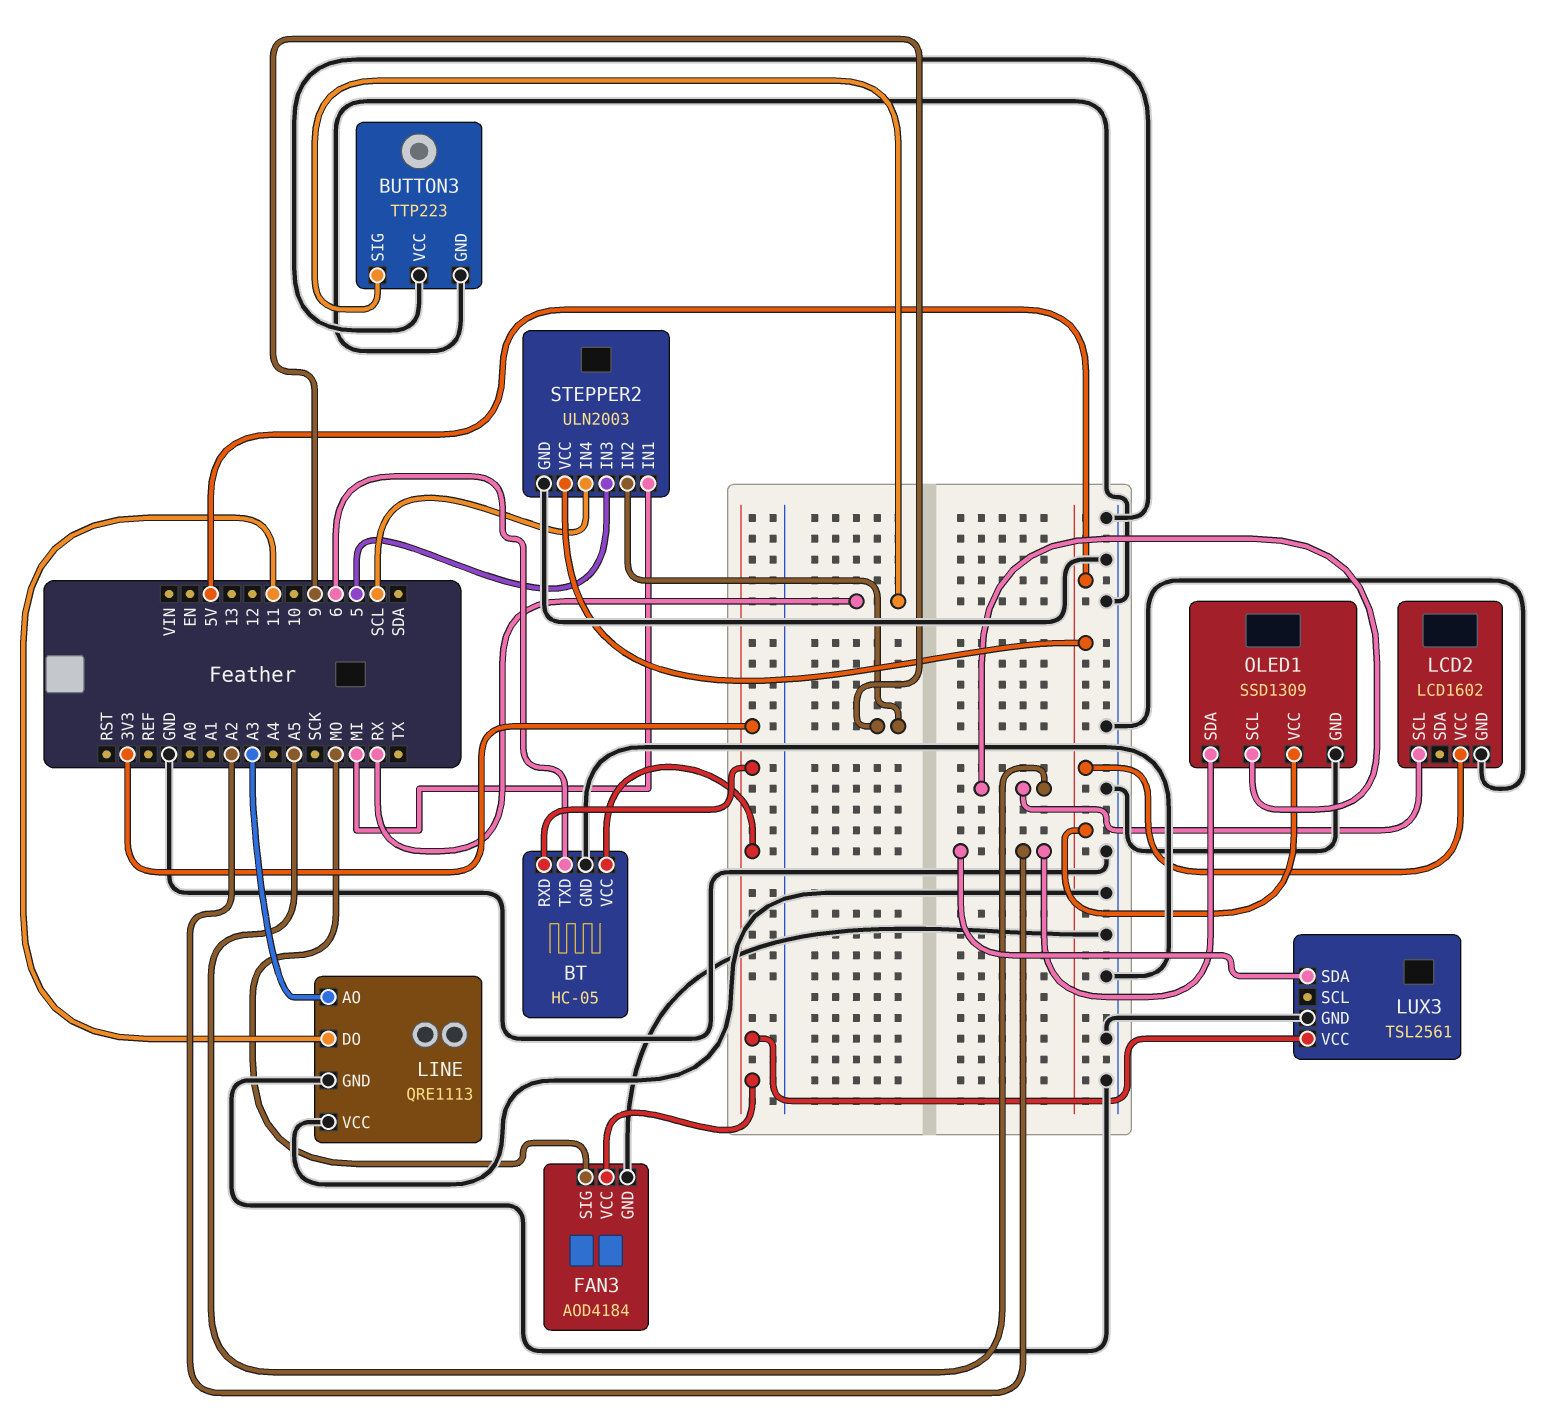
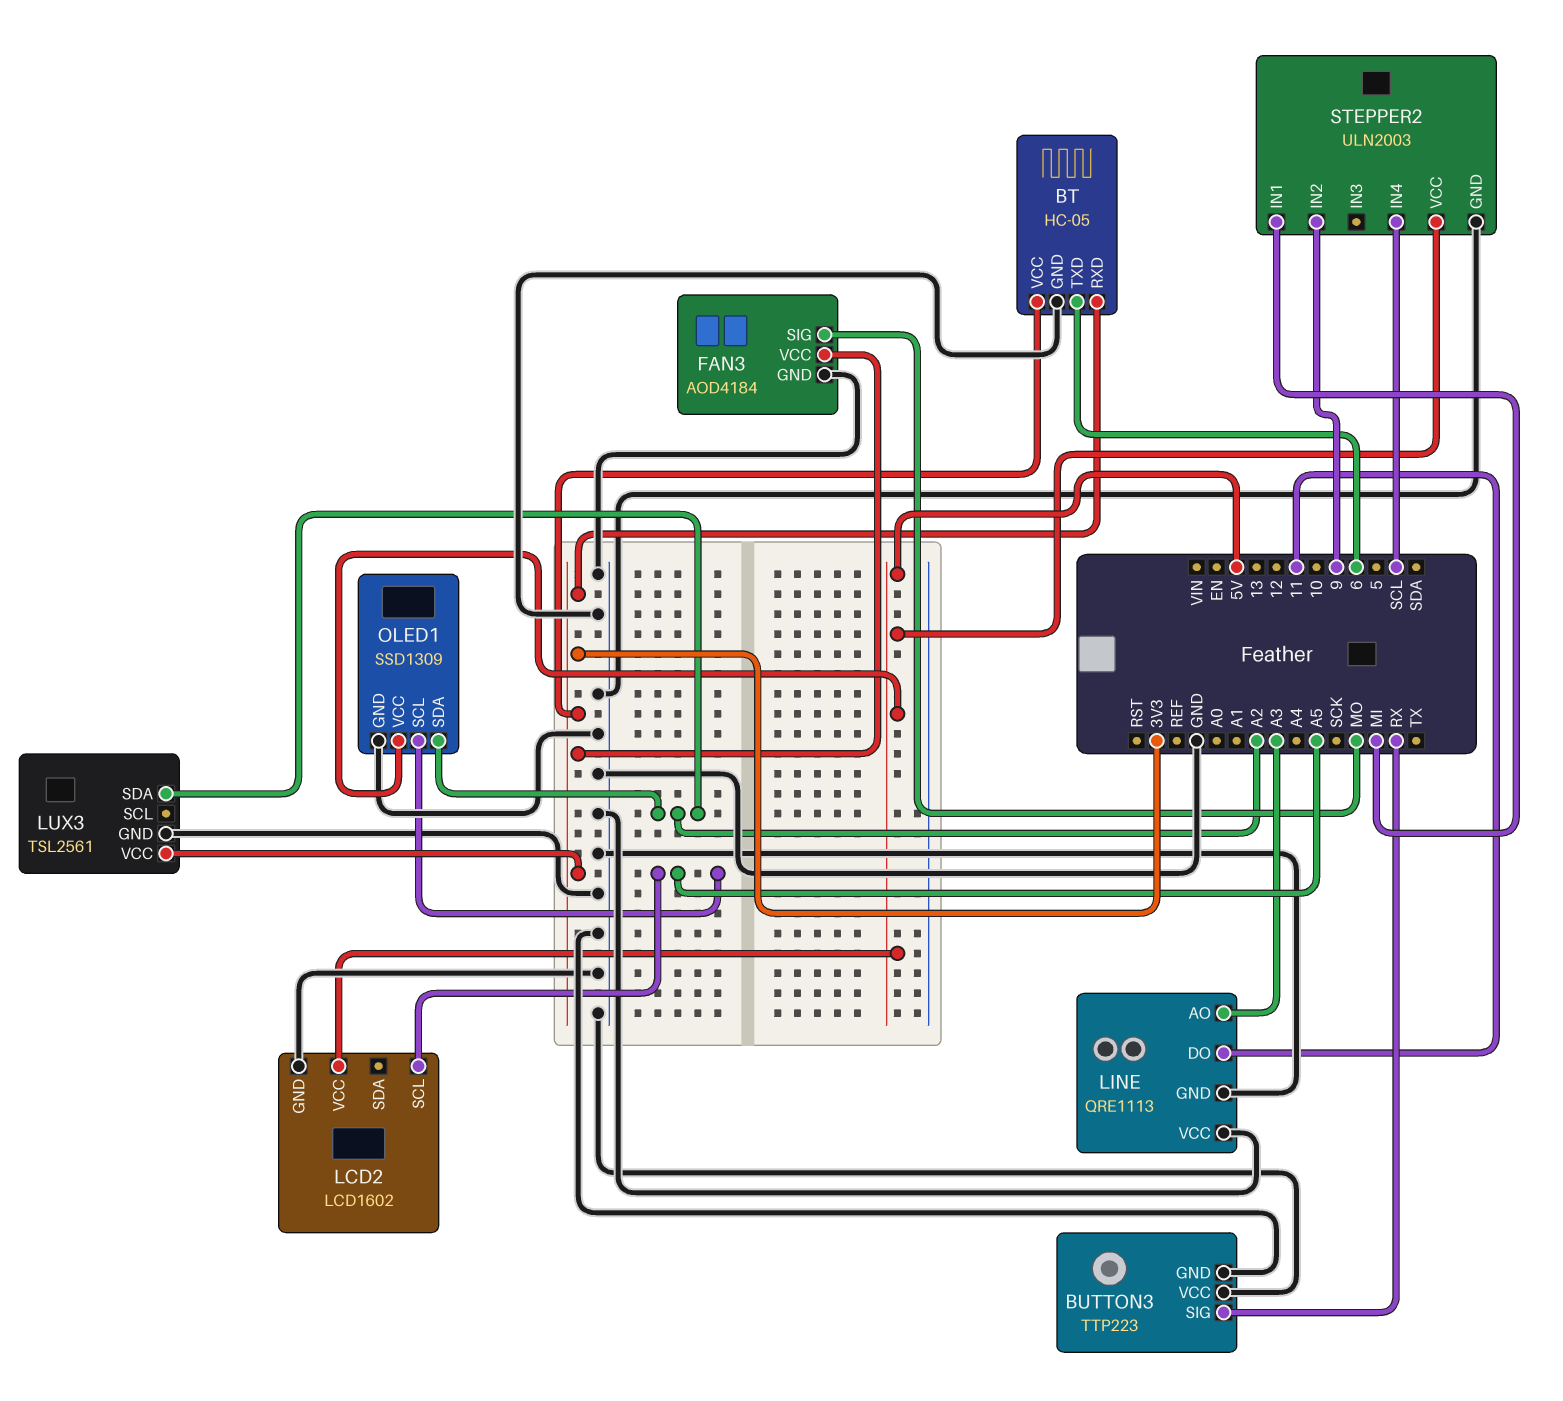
STEPPER2 pin IN3: 5 -> none

